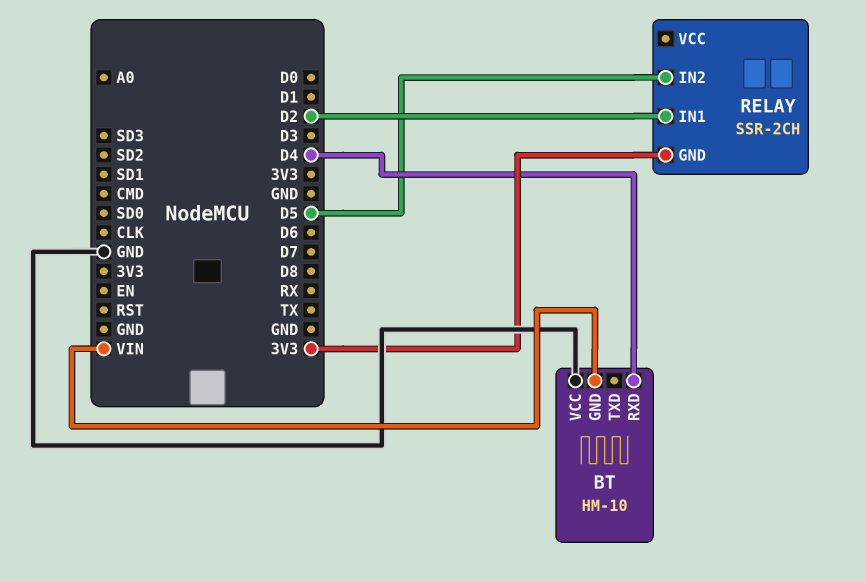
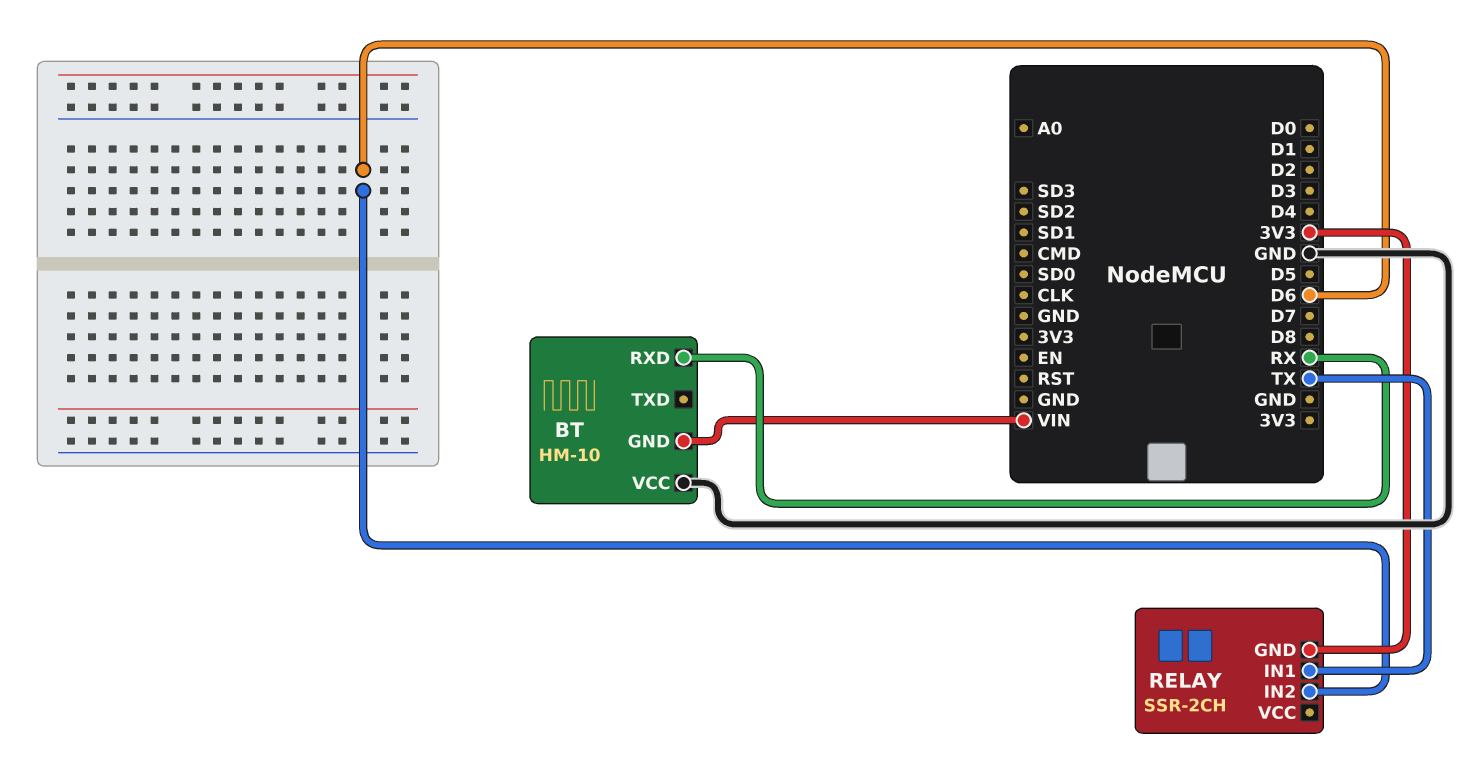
BT pin RXD: D4 -> RX
RELAY pin IN1: D2 -> TX
RELAY pin IN2: D5 -> D6

